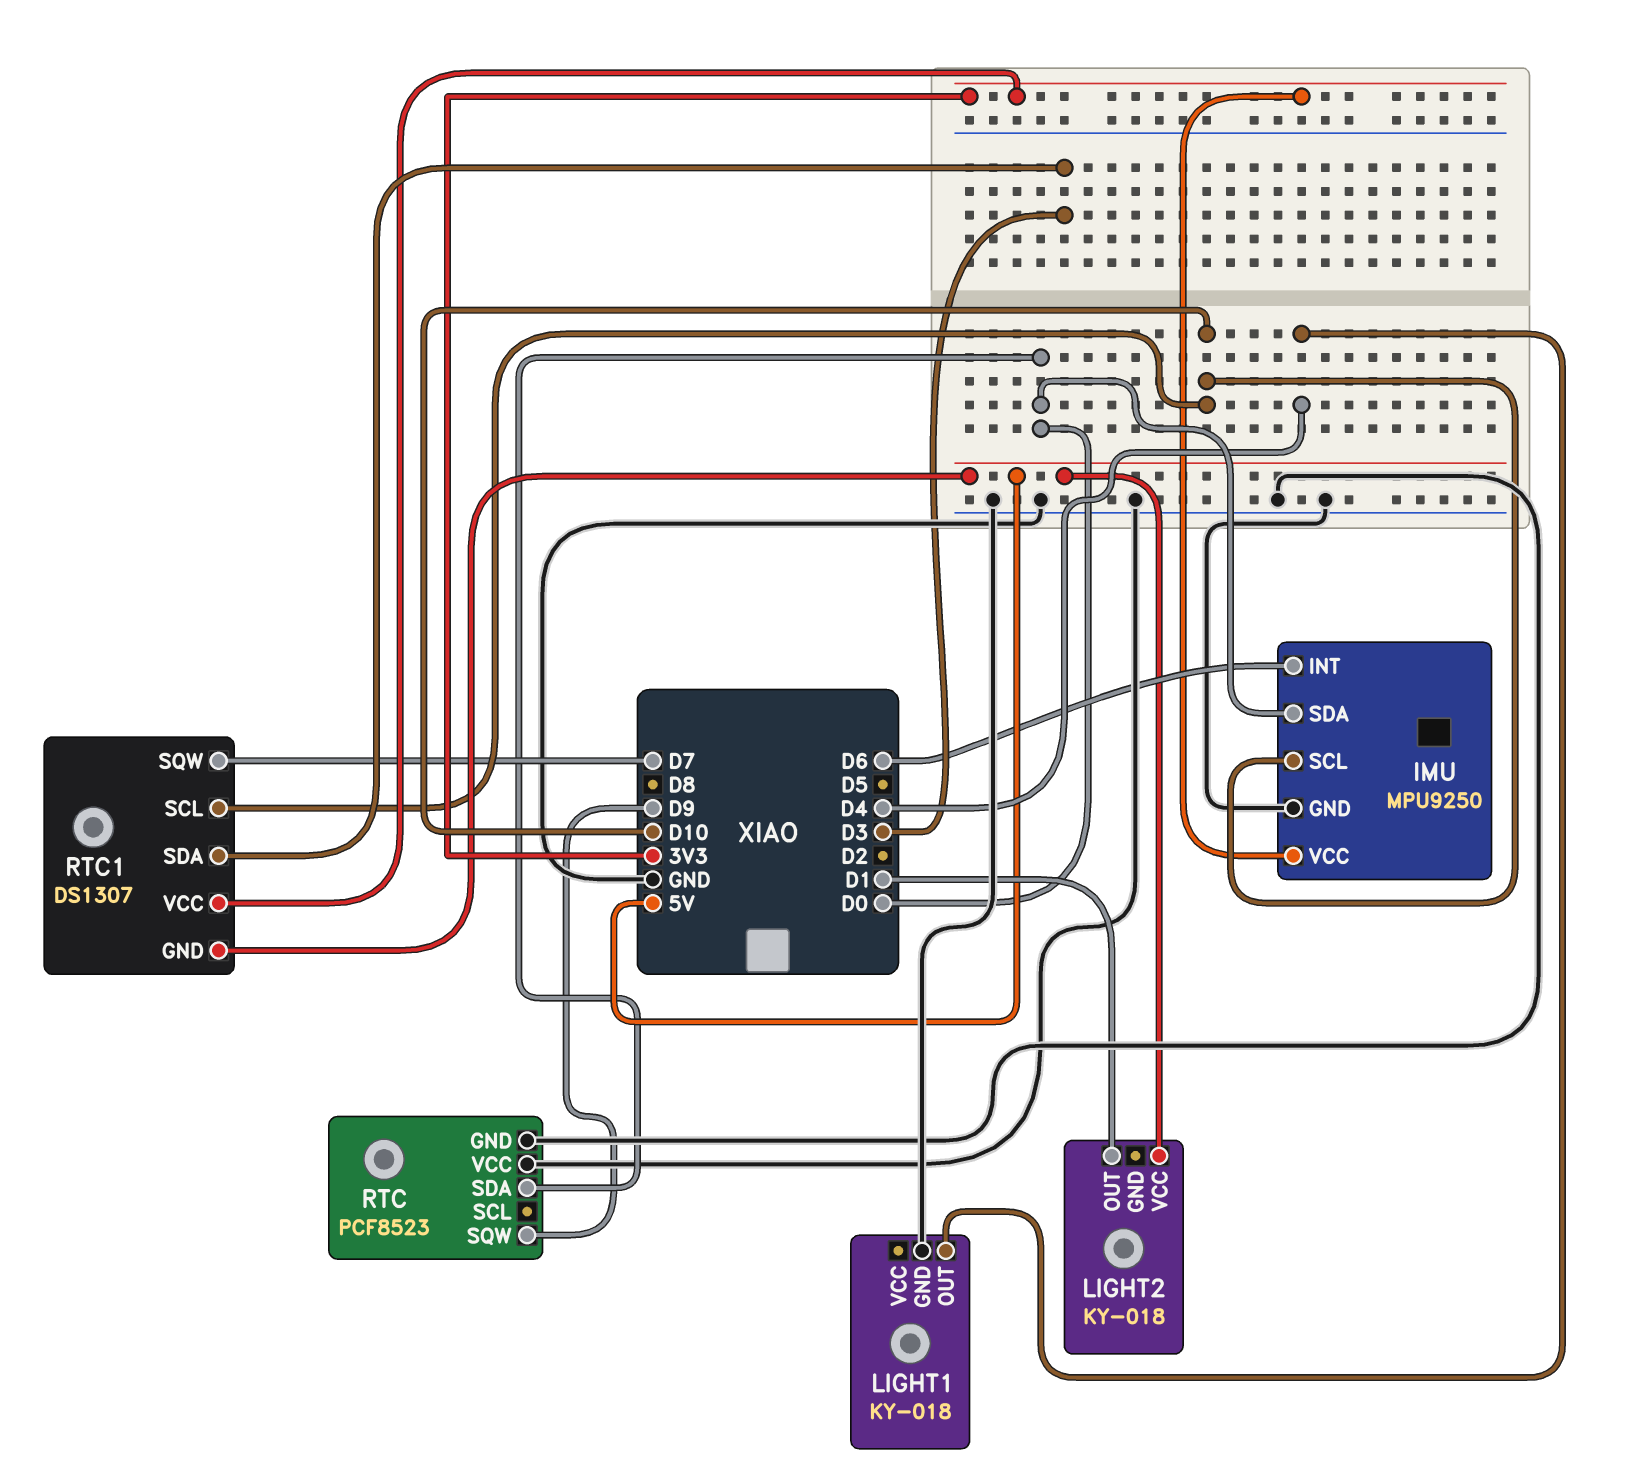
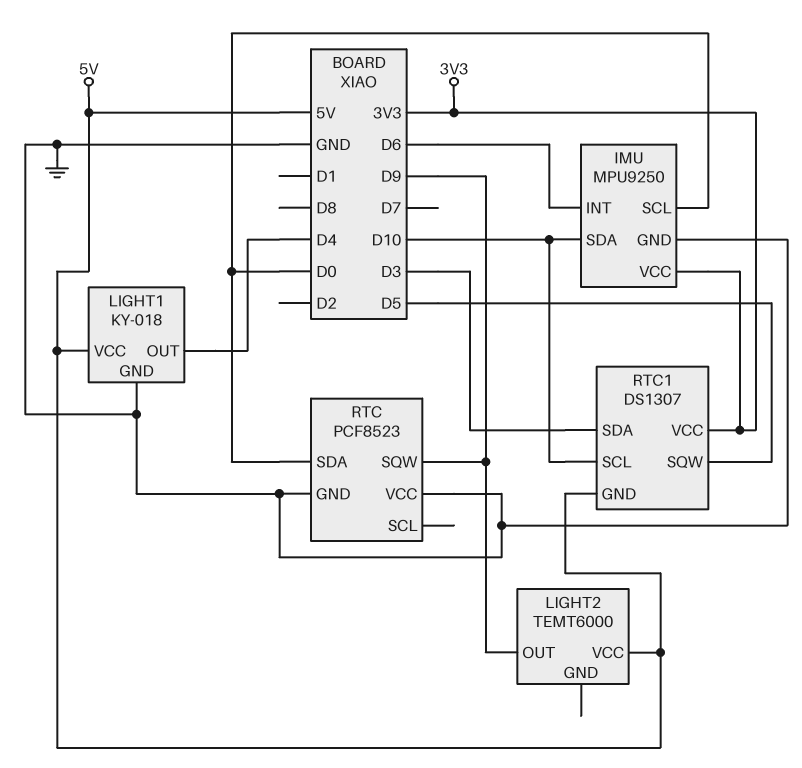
IMU pin SCL: D10 -> D0
IMU pin SDA: D0 -> D10
LIGHT1 pin VCC: none -> 5V
LIGHT2: KY-018 -> TEMT6000
LIGHT2 pin OUT: D1 -> D9
RTC1 pin SQW: D7 -> D5

